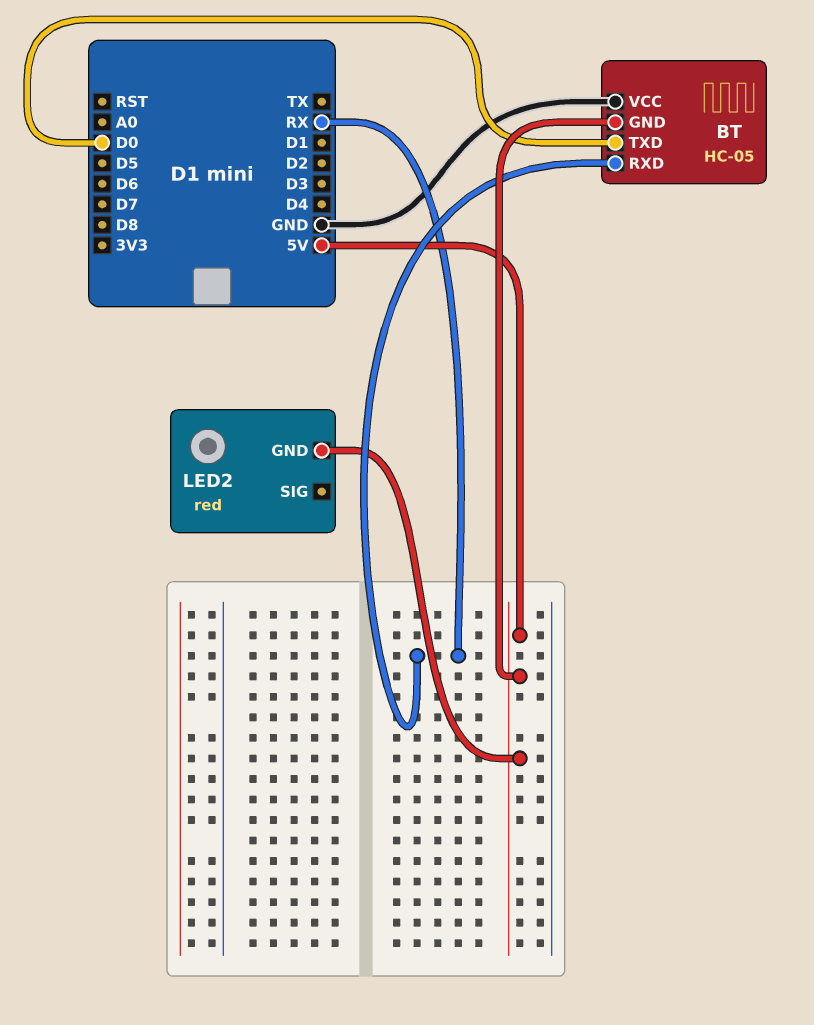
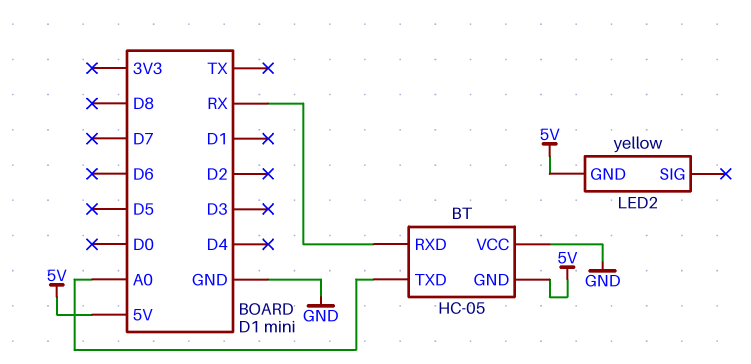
BT pin TXD: D0 -> A0
LED2: red -> yellow

